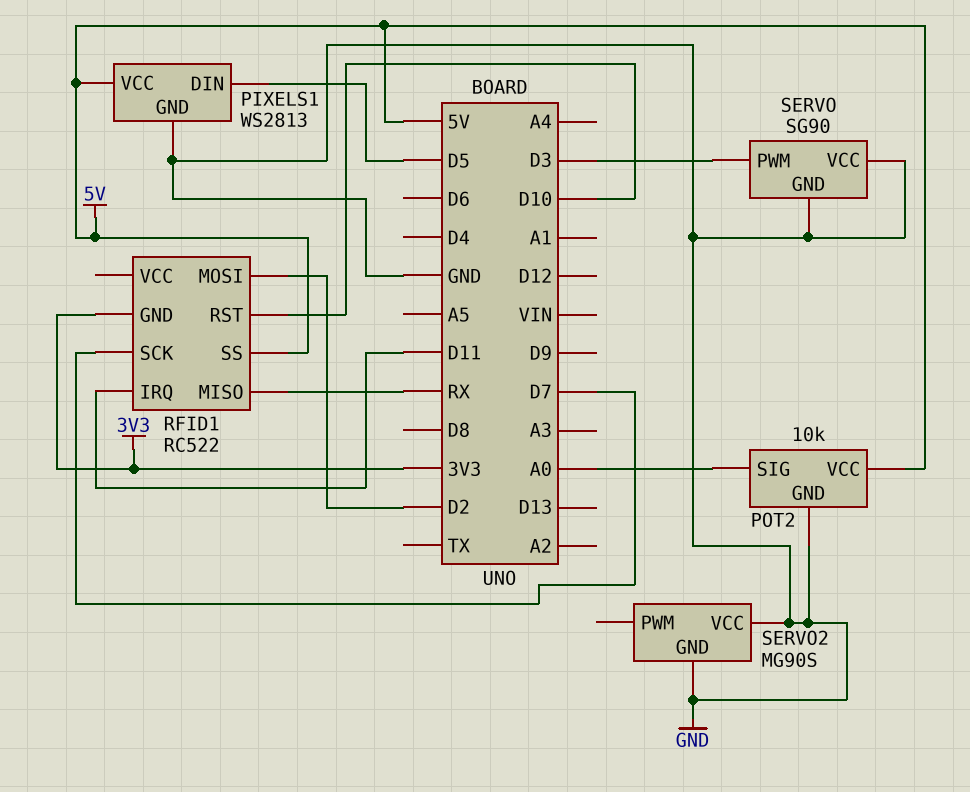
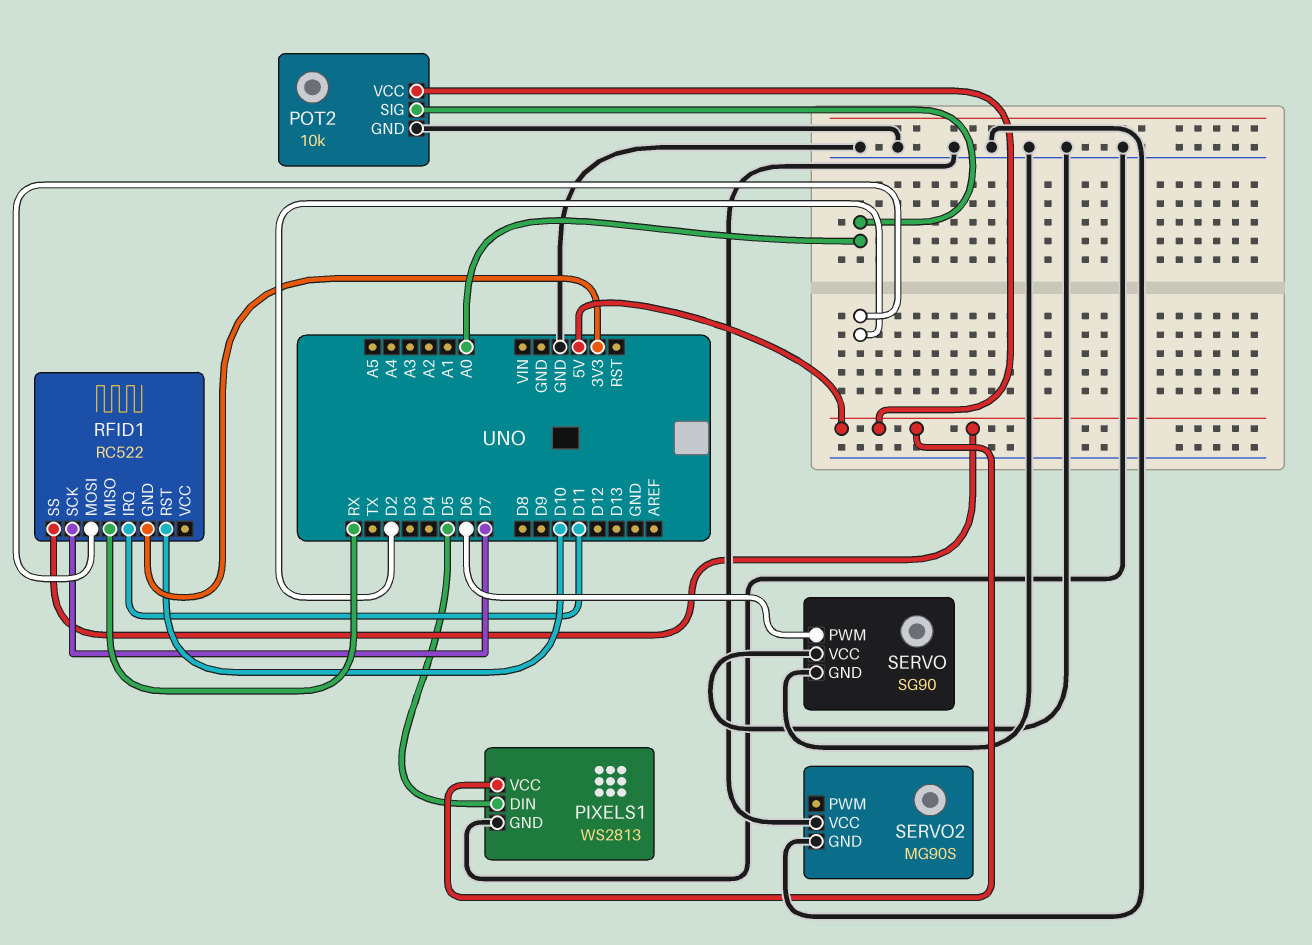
SERVO pin PWM: D3 -> D6

